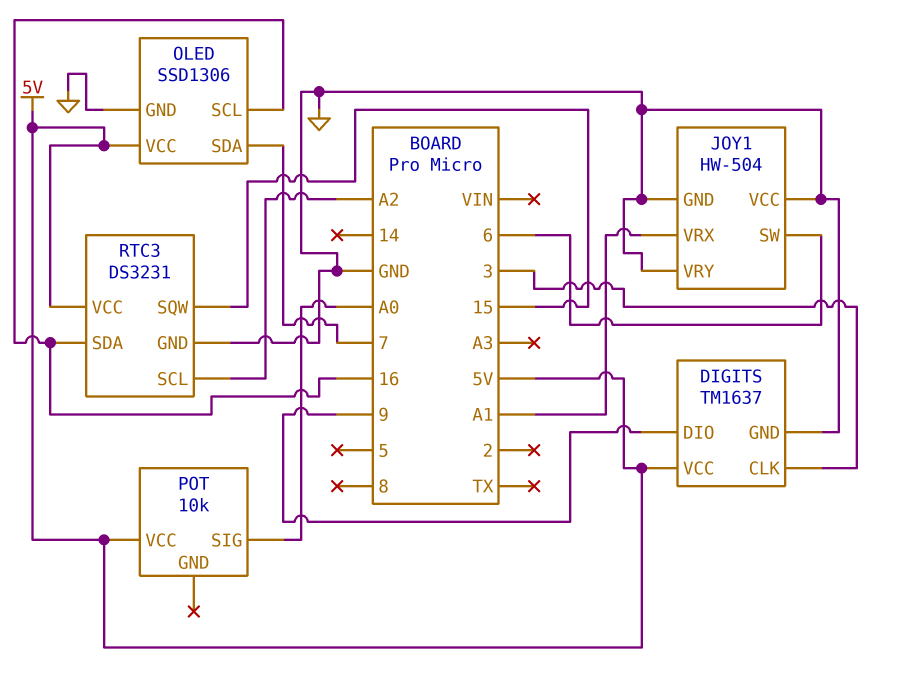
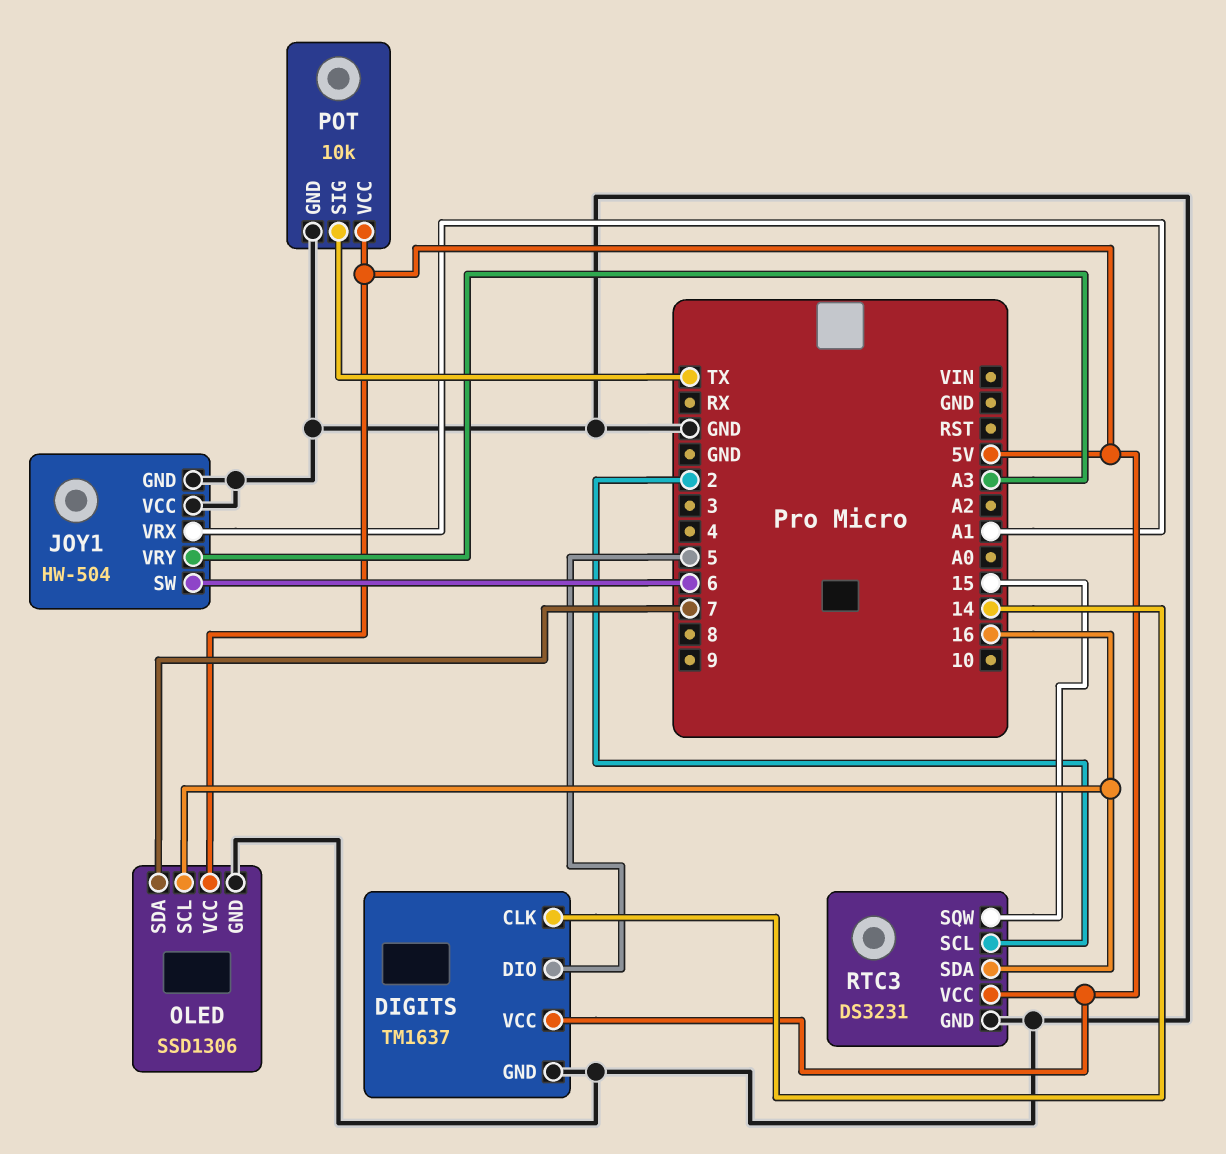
DIGITS pin CLK: 3 -> 14
DIGITS pin DIO: 9 -> 5
JOY1 pin VRY: GND -> A3
POT pin GND: none -> GND
POT pin SIG: A0 -> TX
RTC3 pin SCL: A2 -> 2

